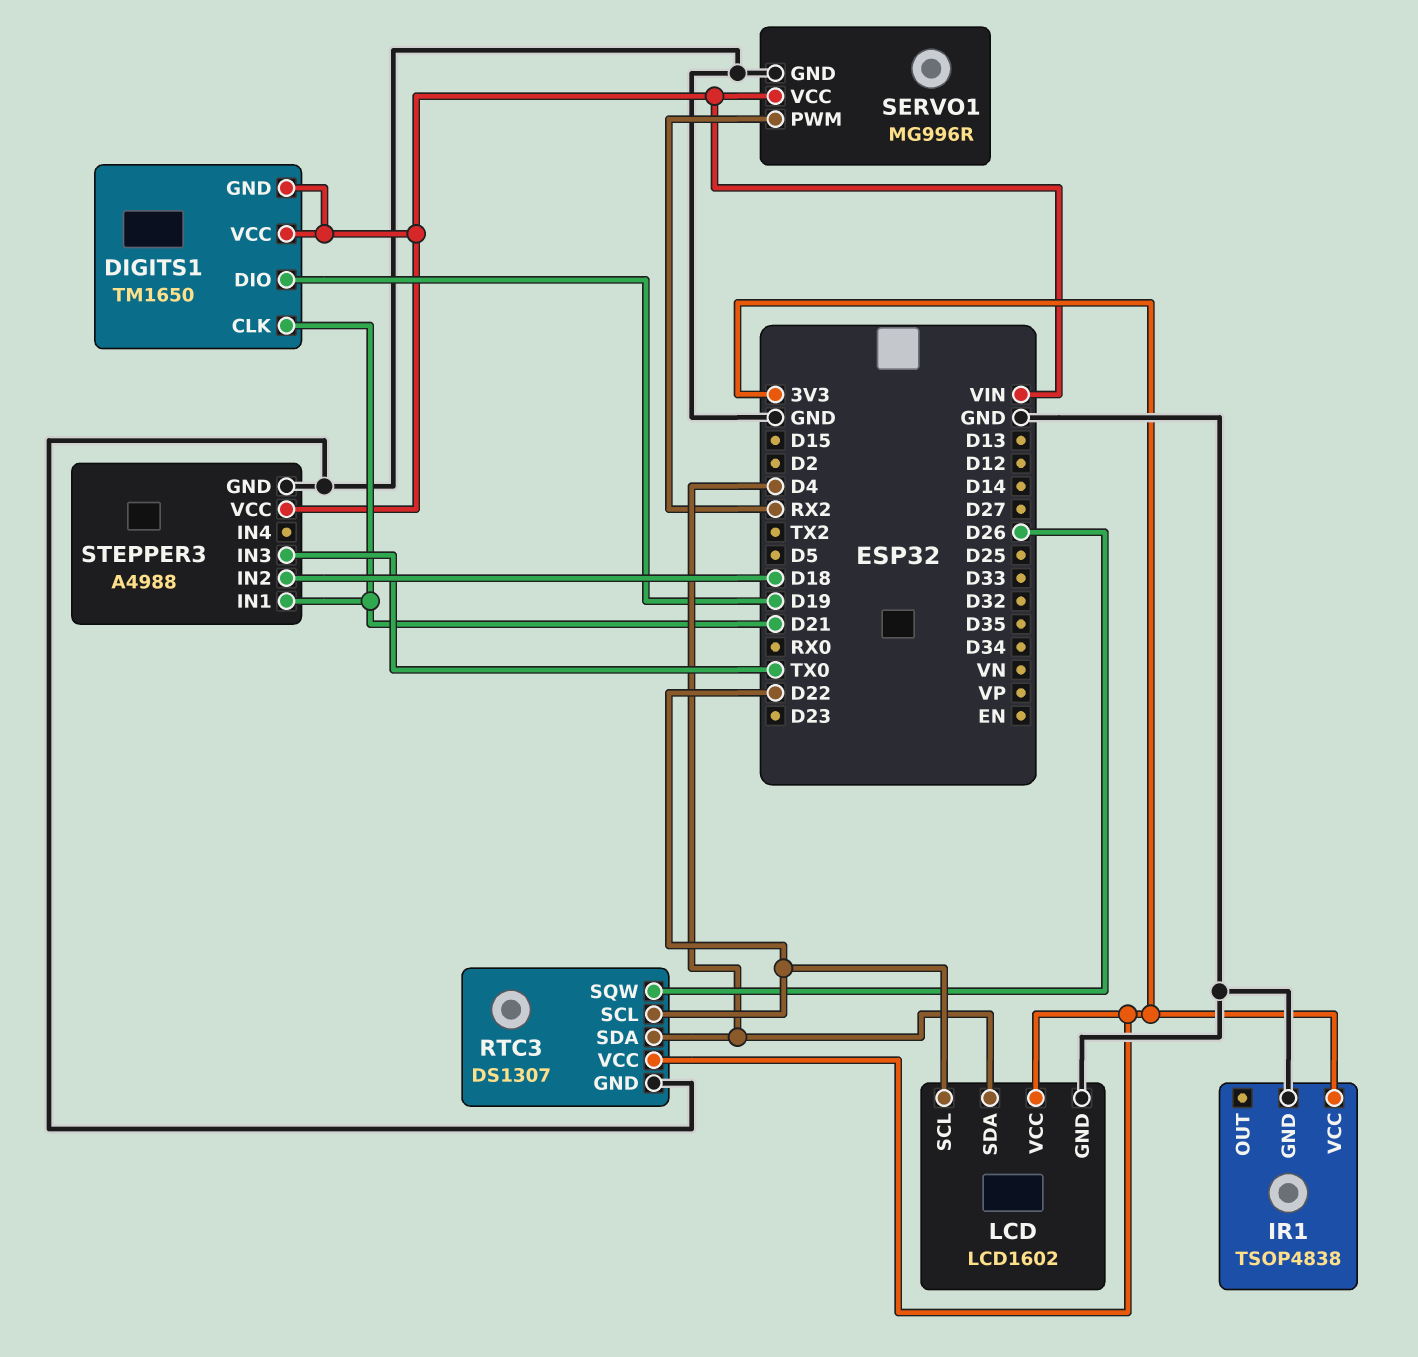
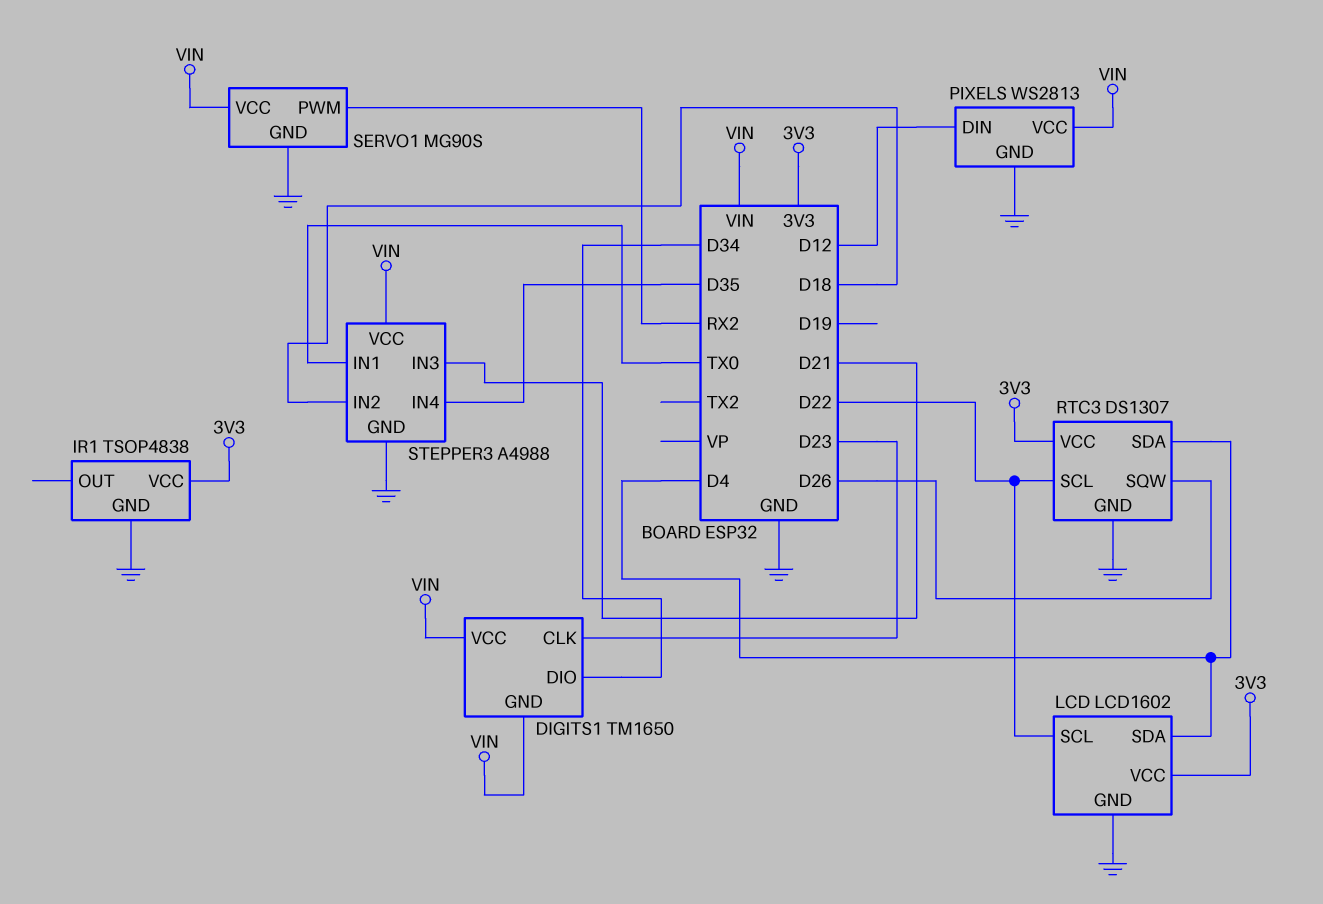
DIGITS1 pin CLK: D21 -> D23
DIGITS1 pin DIO: D19 -> D34
PIXELS: none -> WS2813
PIXELS pin DIN: none -> D12
PIXELS pin GND: none -> GND
PIXELS pin VCC: none -> VIN
SERVO1: MG996R -> MG90S
STEPPER3 pin IN1: D21 -> TX0
STEPPER3 pin IN3: TX0 -> D21
STEPPER3 pin IN4: none -> D35

